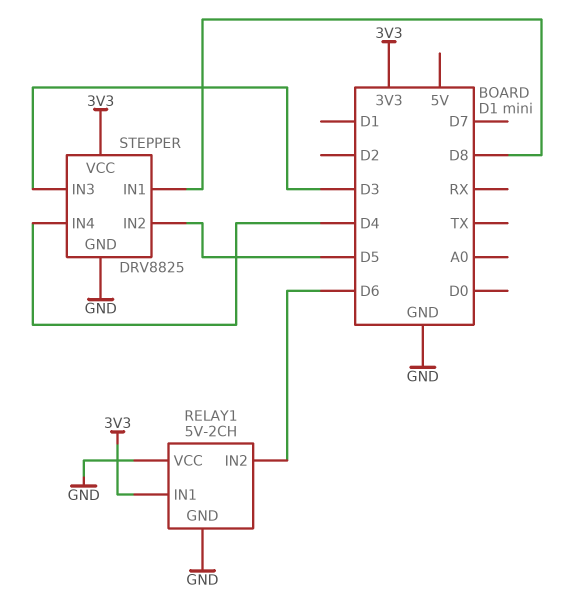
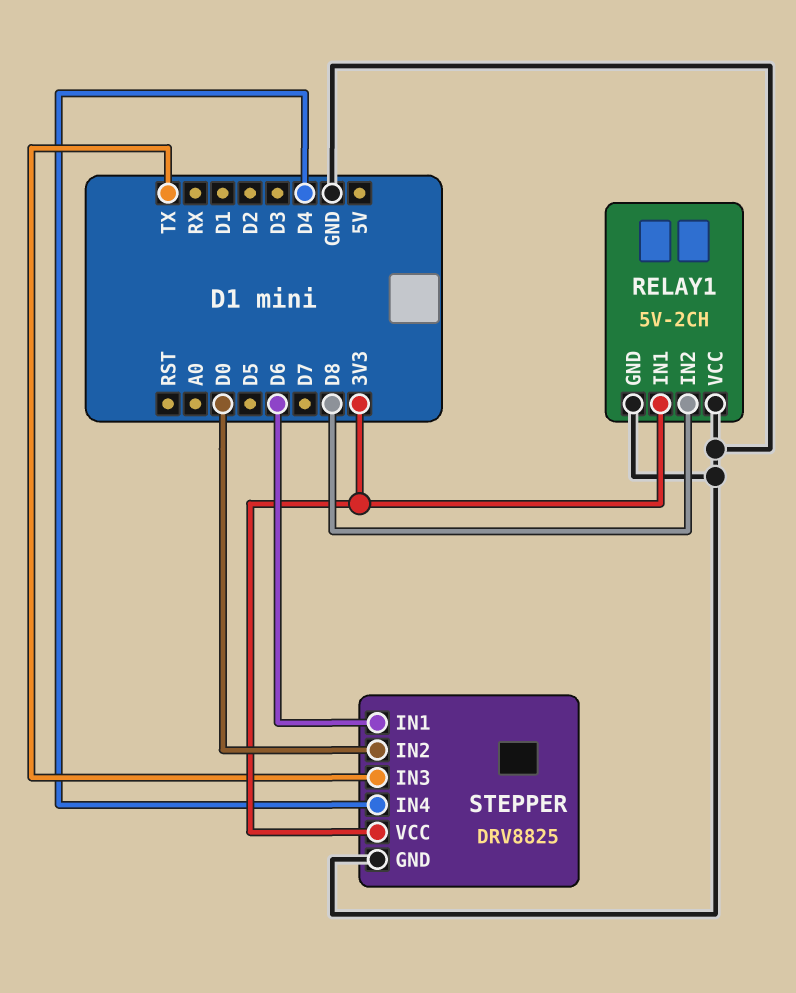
RELAY1 pin IN2: D6 -> D8
STEPPER pin IN1: D8 -> D6
STEPPER pin IN2: D5 -> D0
STEPPER pin IN3: D3 -> TX

